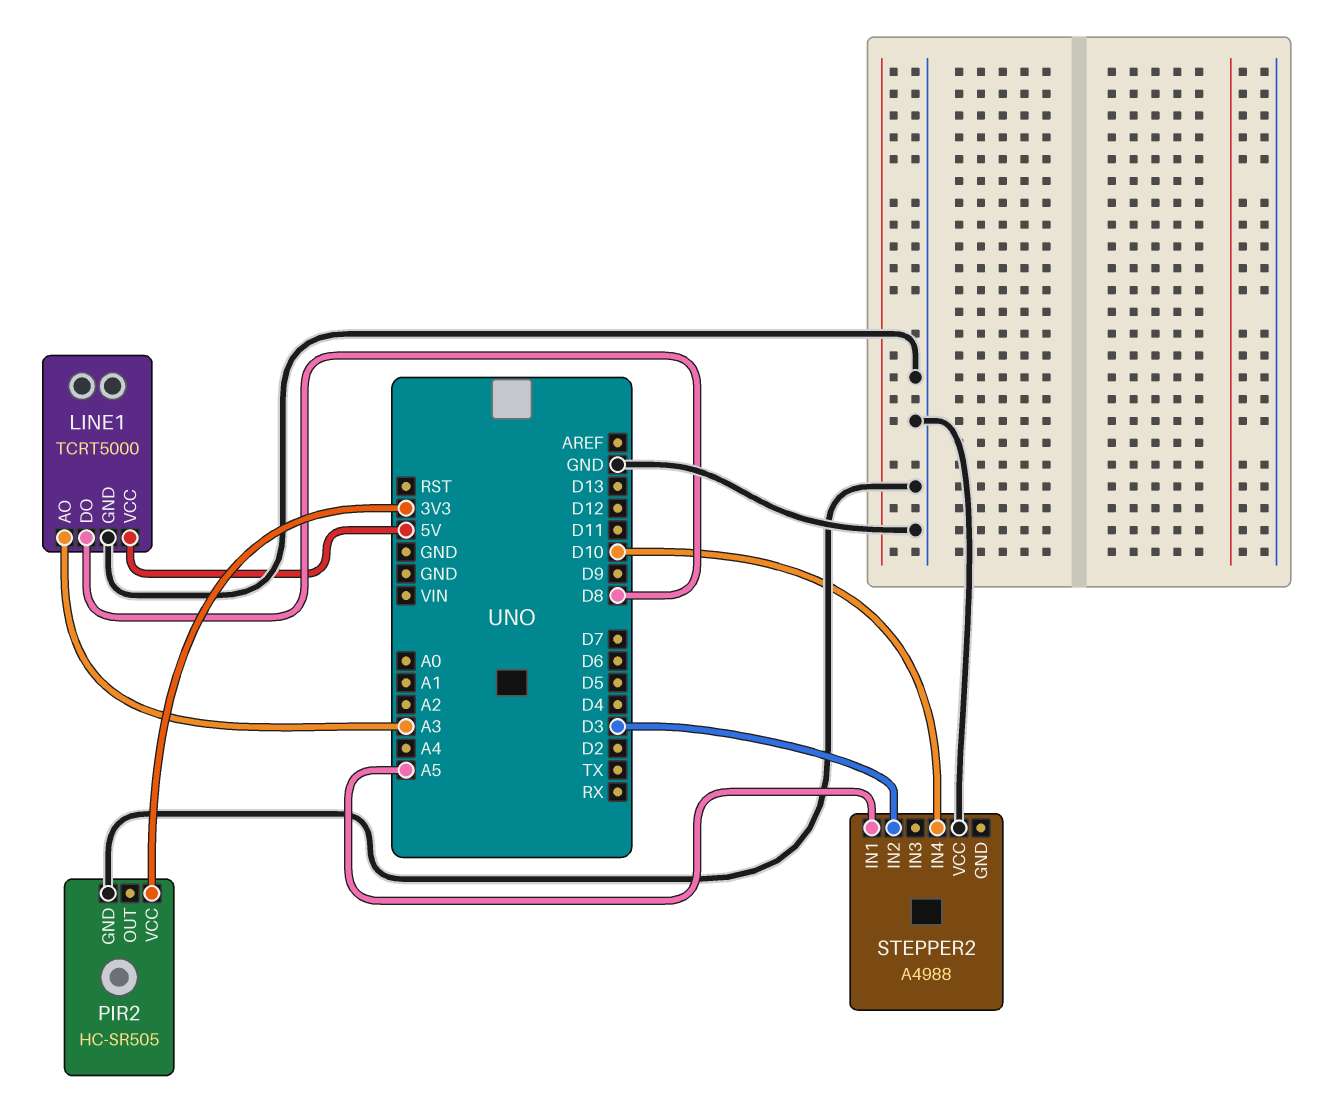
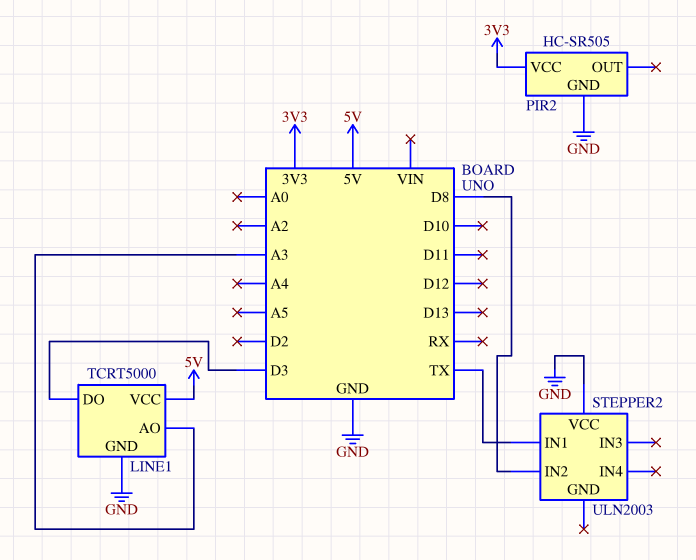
LINE1 pin DO: D8 -> D3
STEPPER2: A4988 -> ULN2003
STEPPER2 pin IN1: A5 -> TX
STEPPER2 pin IN2: D3 -> D8
STEPPER2 pin IN4: D10 -> none

